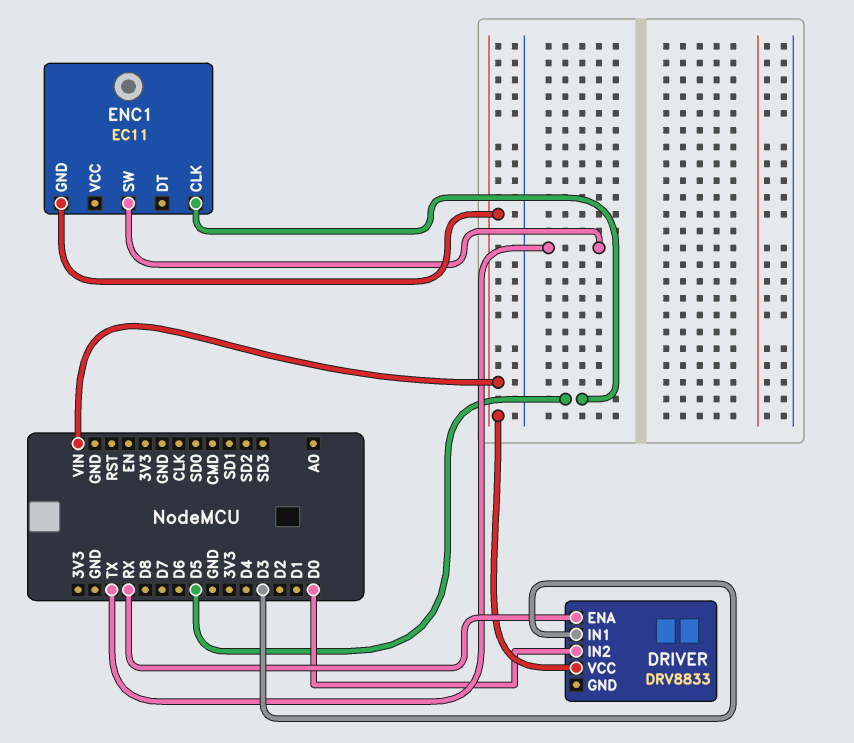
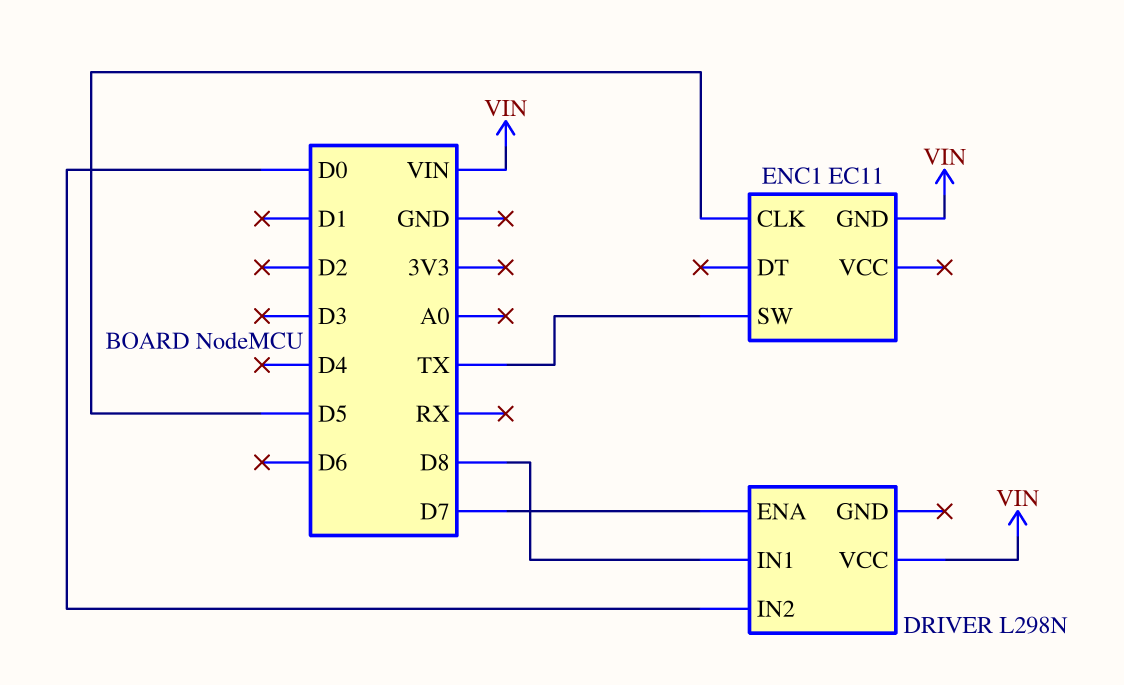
DRIVER: DRV8833 -> L298N
DRIVER pin ENA: RX -> D7
DRIVER pin IN1: D3 -> D8

